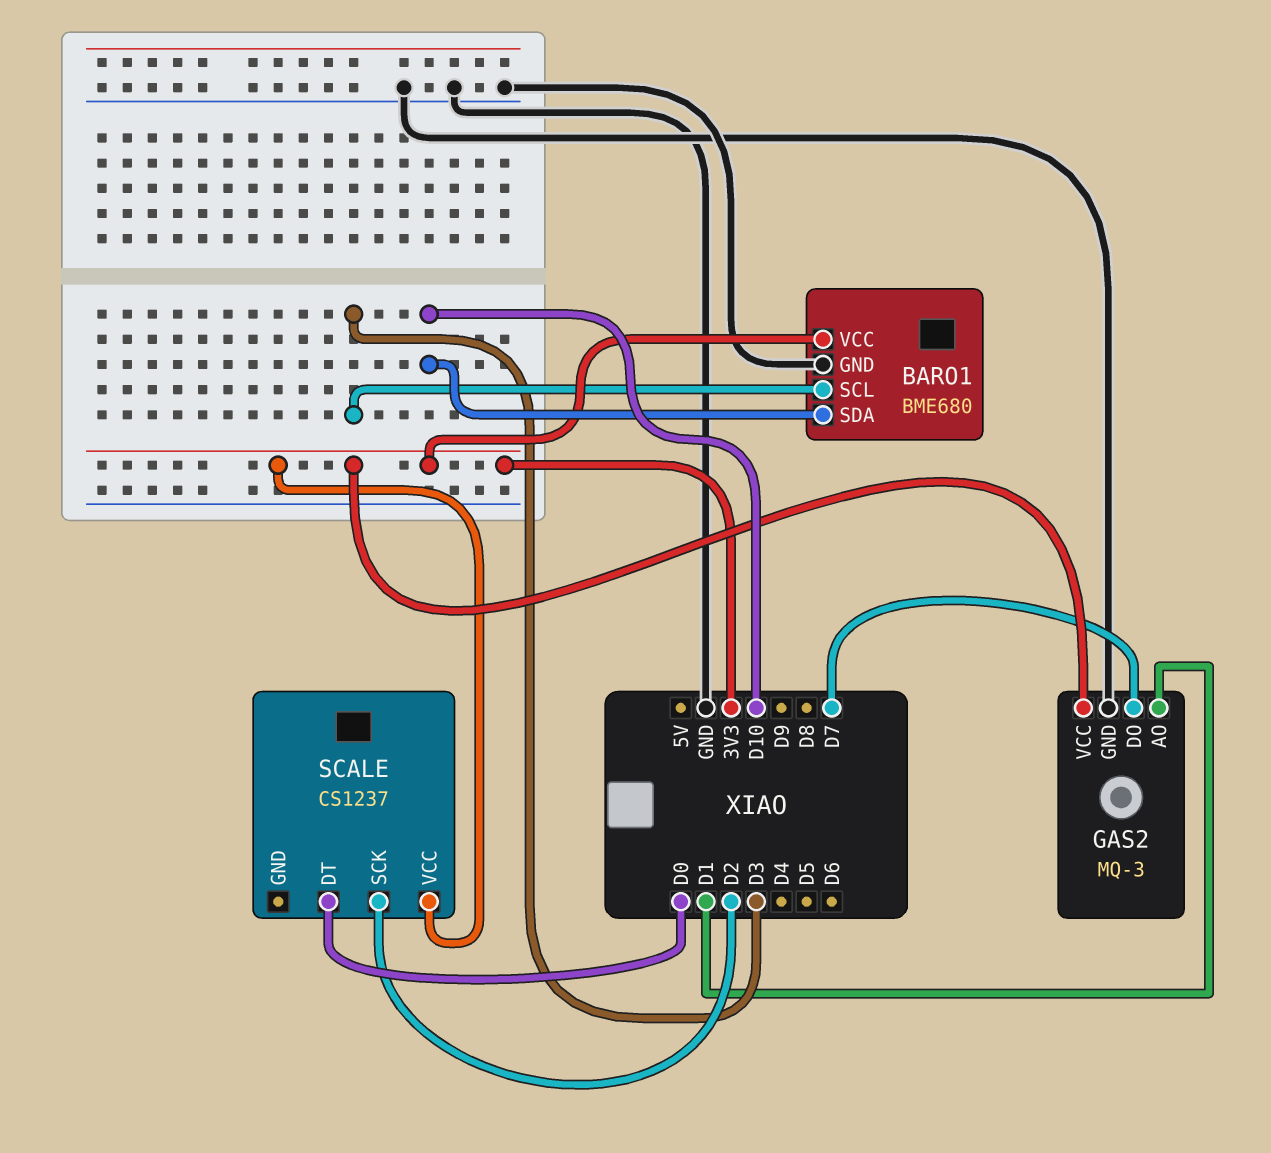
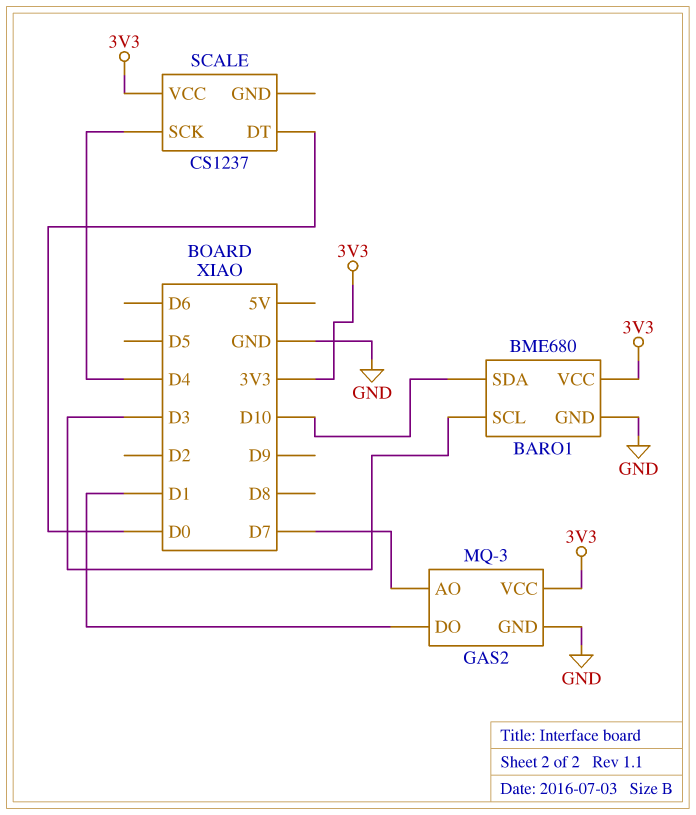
GAS2 pin AO: D1 -> D7
GAS2 pin DO: D7 -> D1
SCALE pin SCK: D2 -> D4

